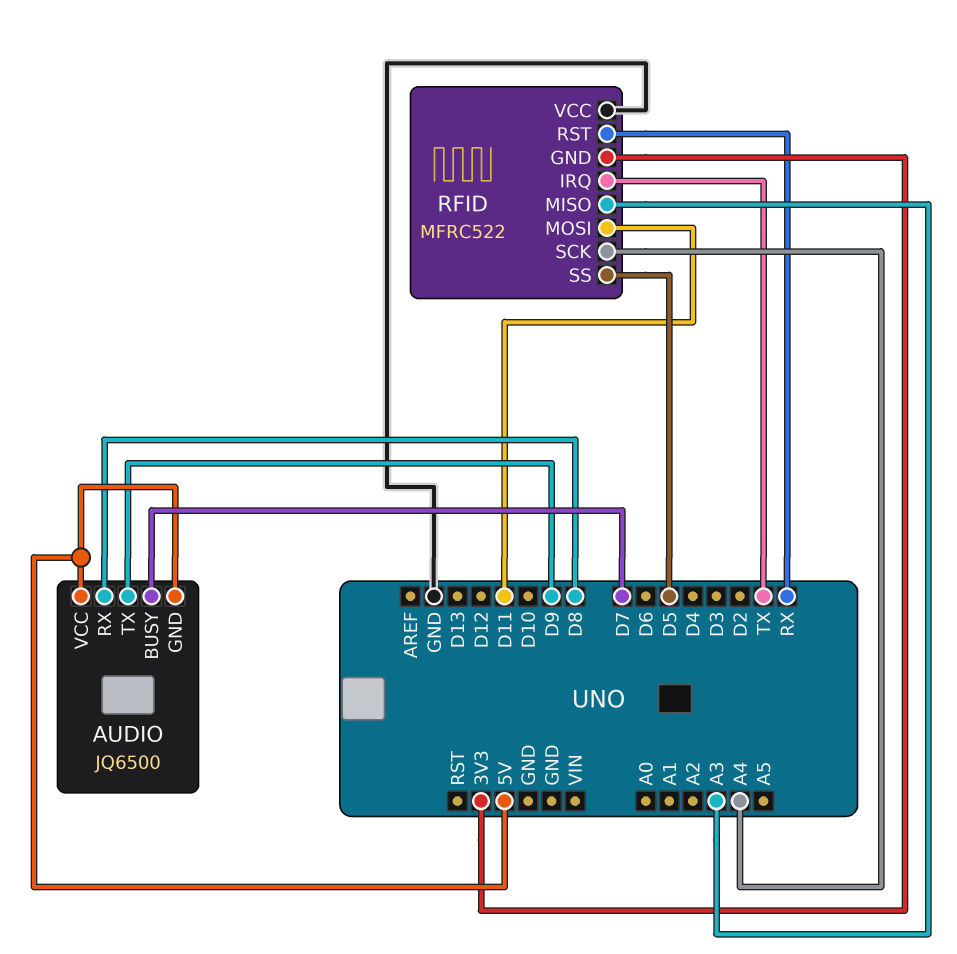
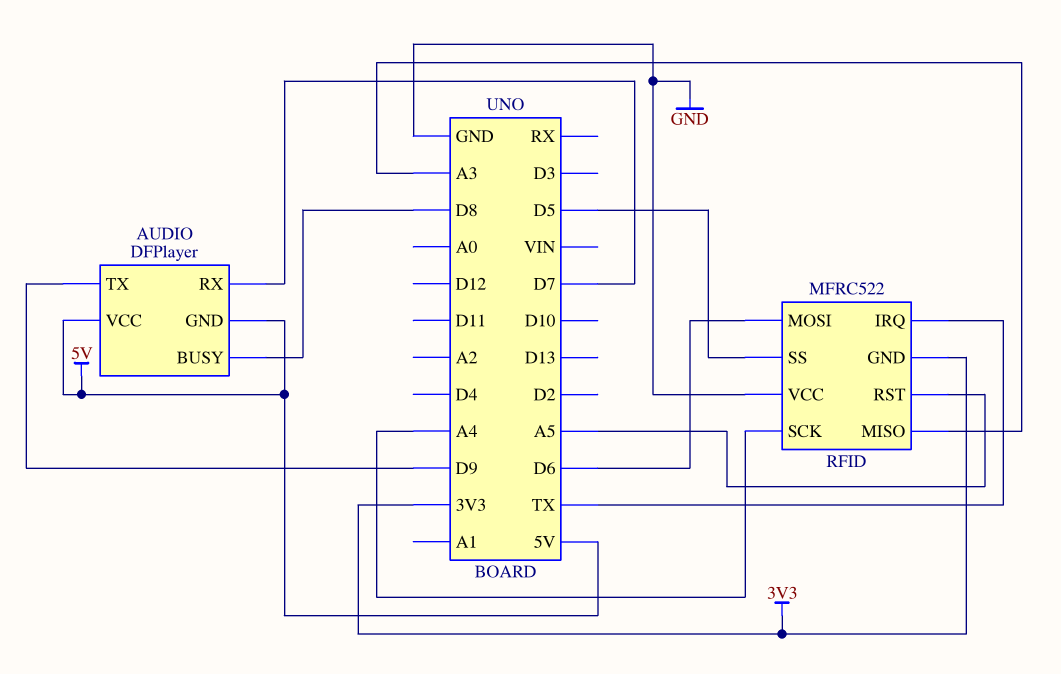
AUDIO: JQ6500 -> DFPlayer
AUDIO pin BUSY: D7 -> D8
AUDIO pin RX: D8 -> D7
RFID pin MOSI: D11 -> D6
RFID pin RST: RX -> A5

